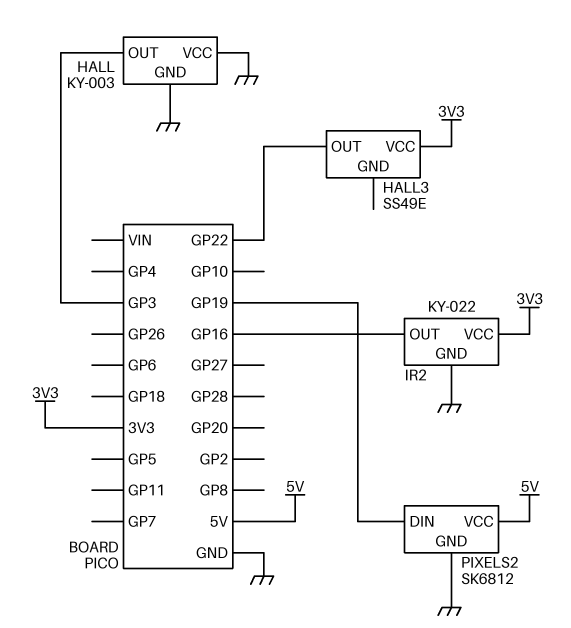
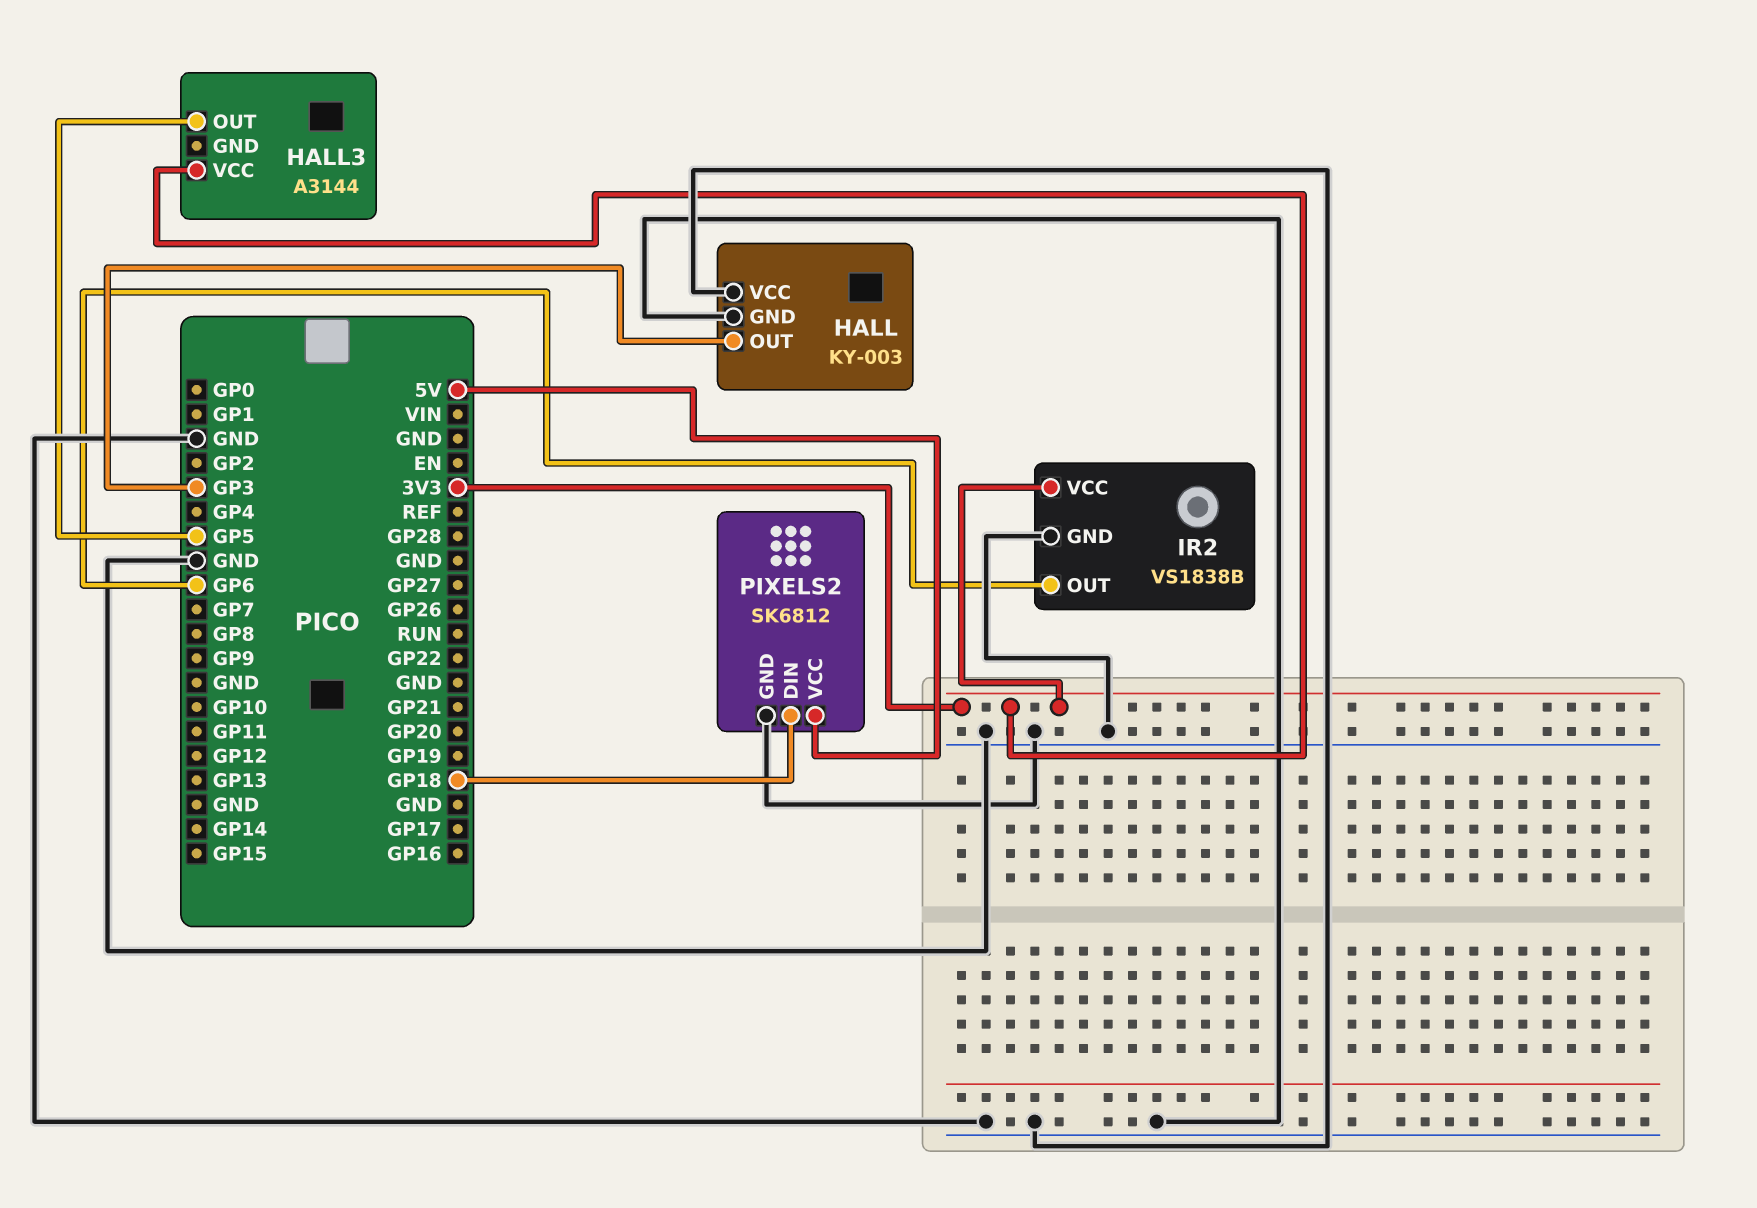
HALL3: SS49E -> A3144
HALL3 pin OUT: GP22 -> GP5
IR2: KY-022 -> VS1838B
IR2 pin OUT: GP16 -> GP6
PIXELS2 pin DIN: GP19 -> GP18

